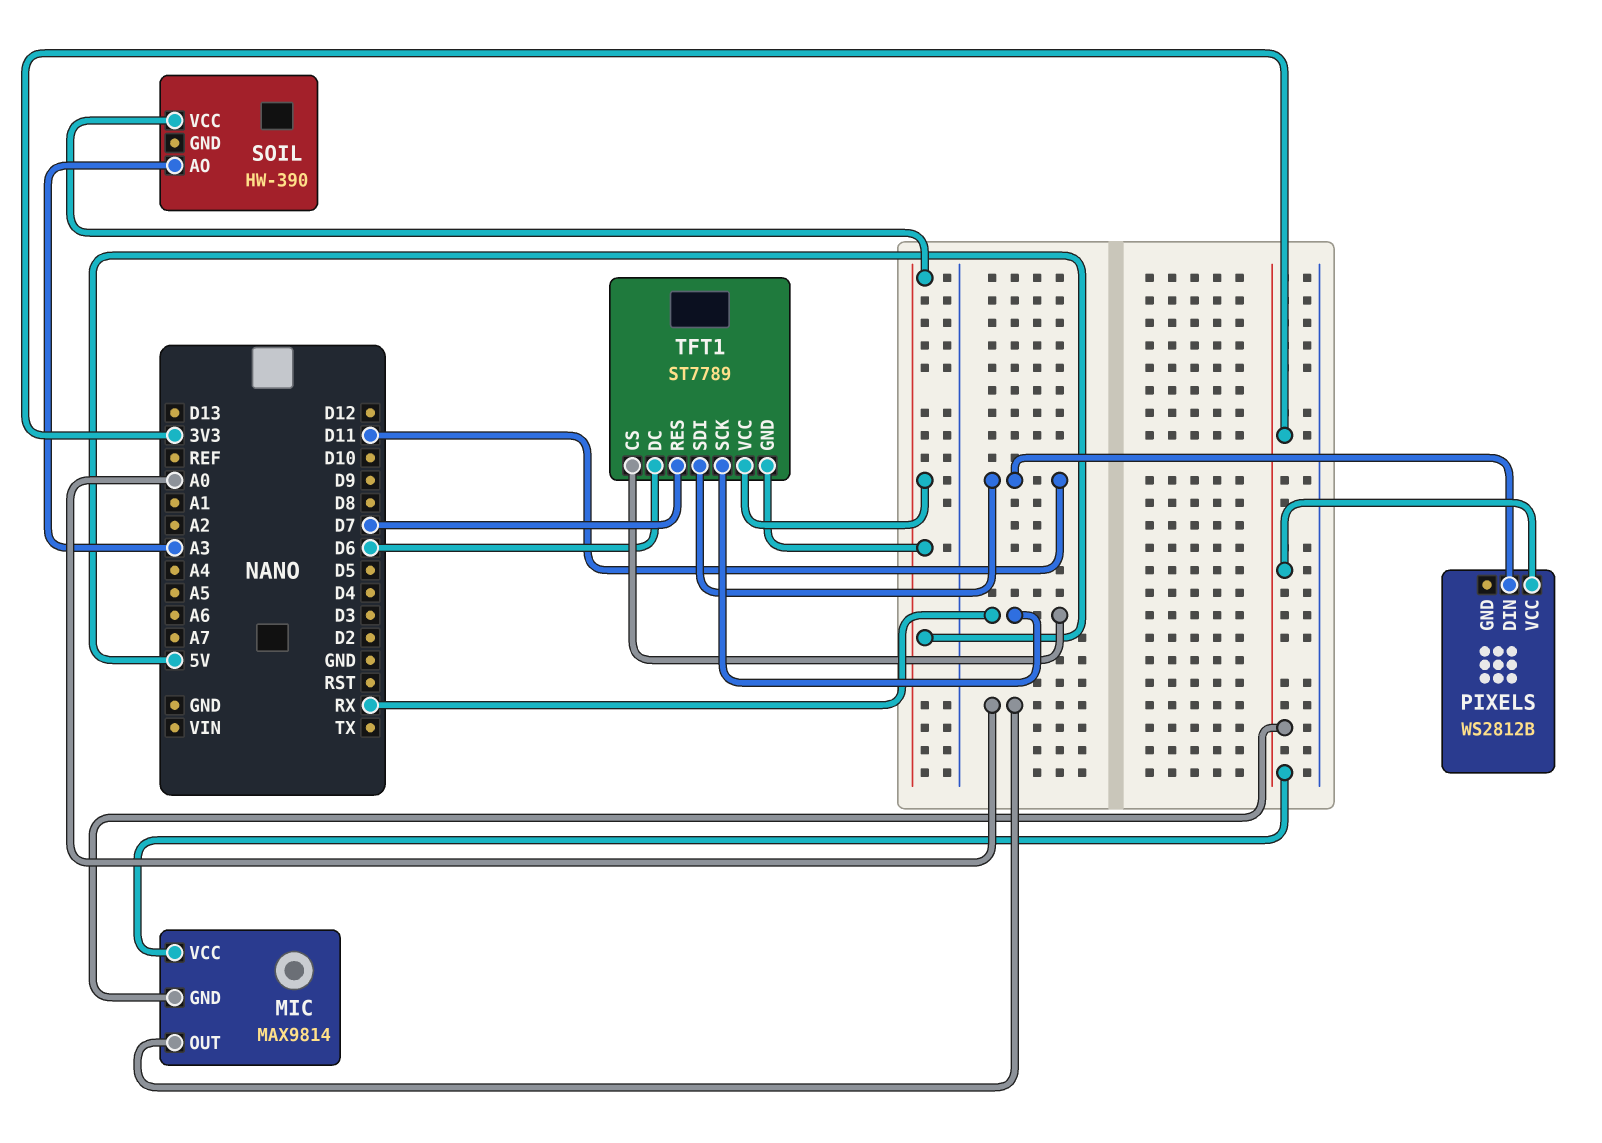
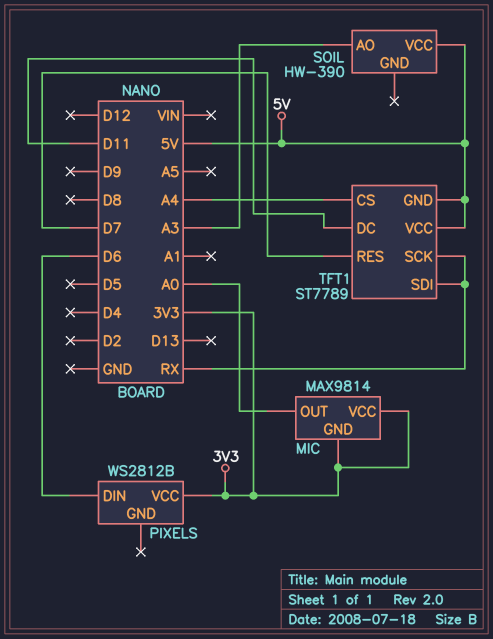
PIXELS pin DIN: D11 -> D6
TFT1 pin CS: RX -> A4
TFT1 pin DC: D6 -> D11
TFT1 pin SDI: D11 -> RX

